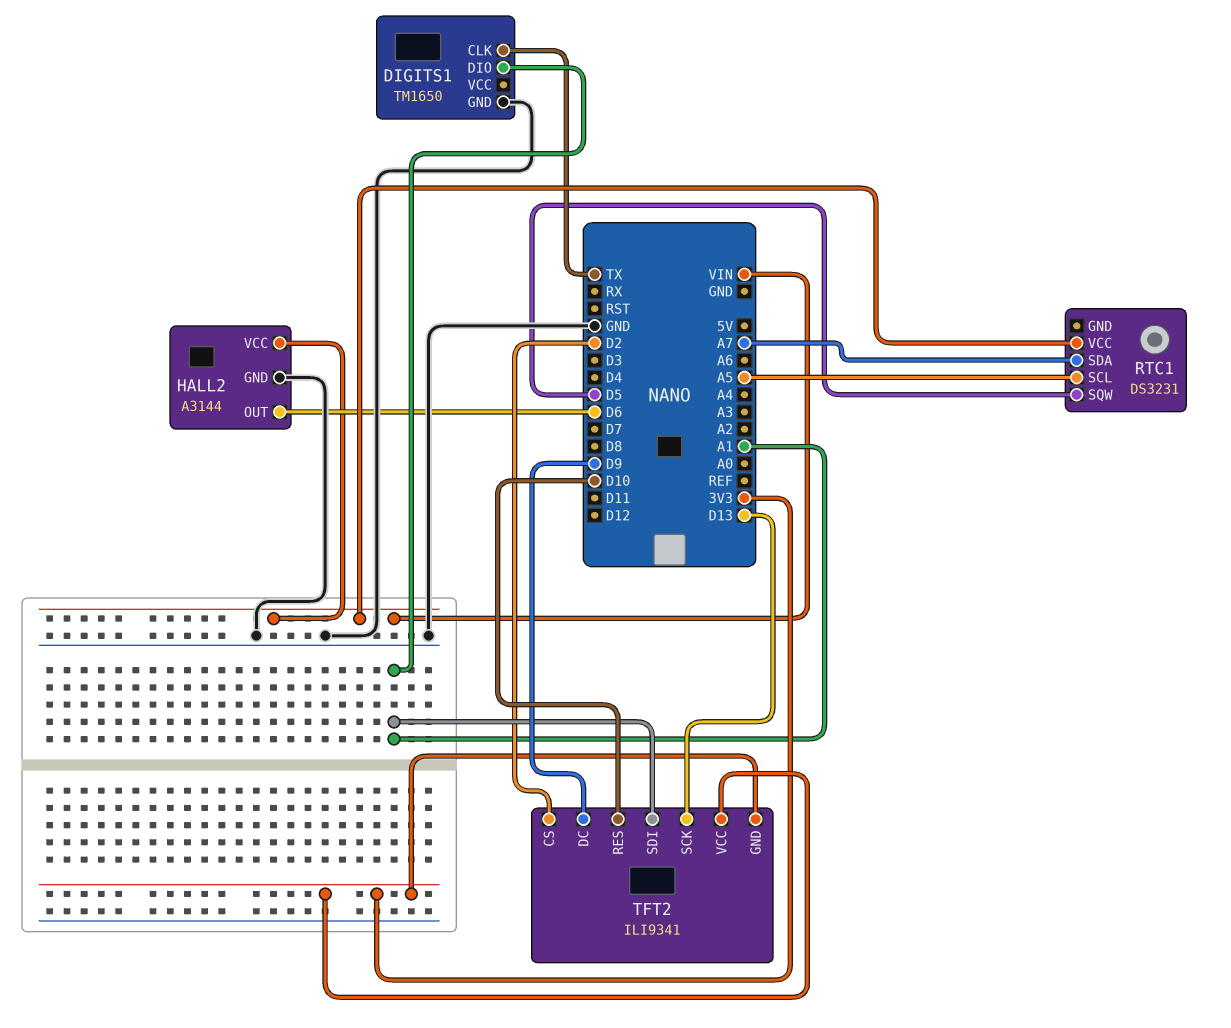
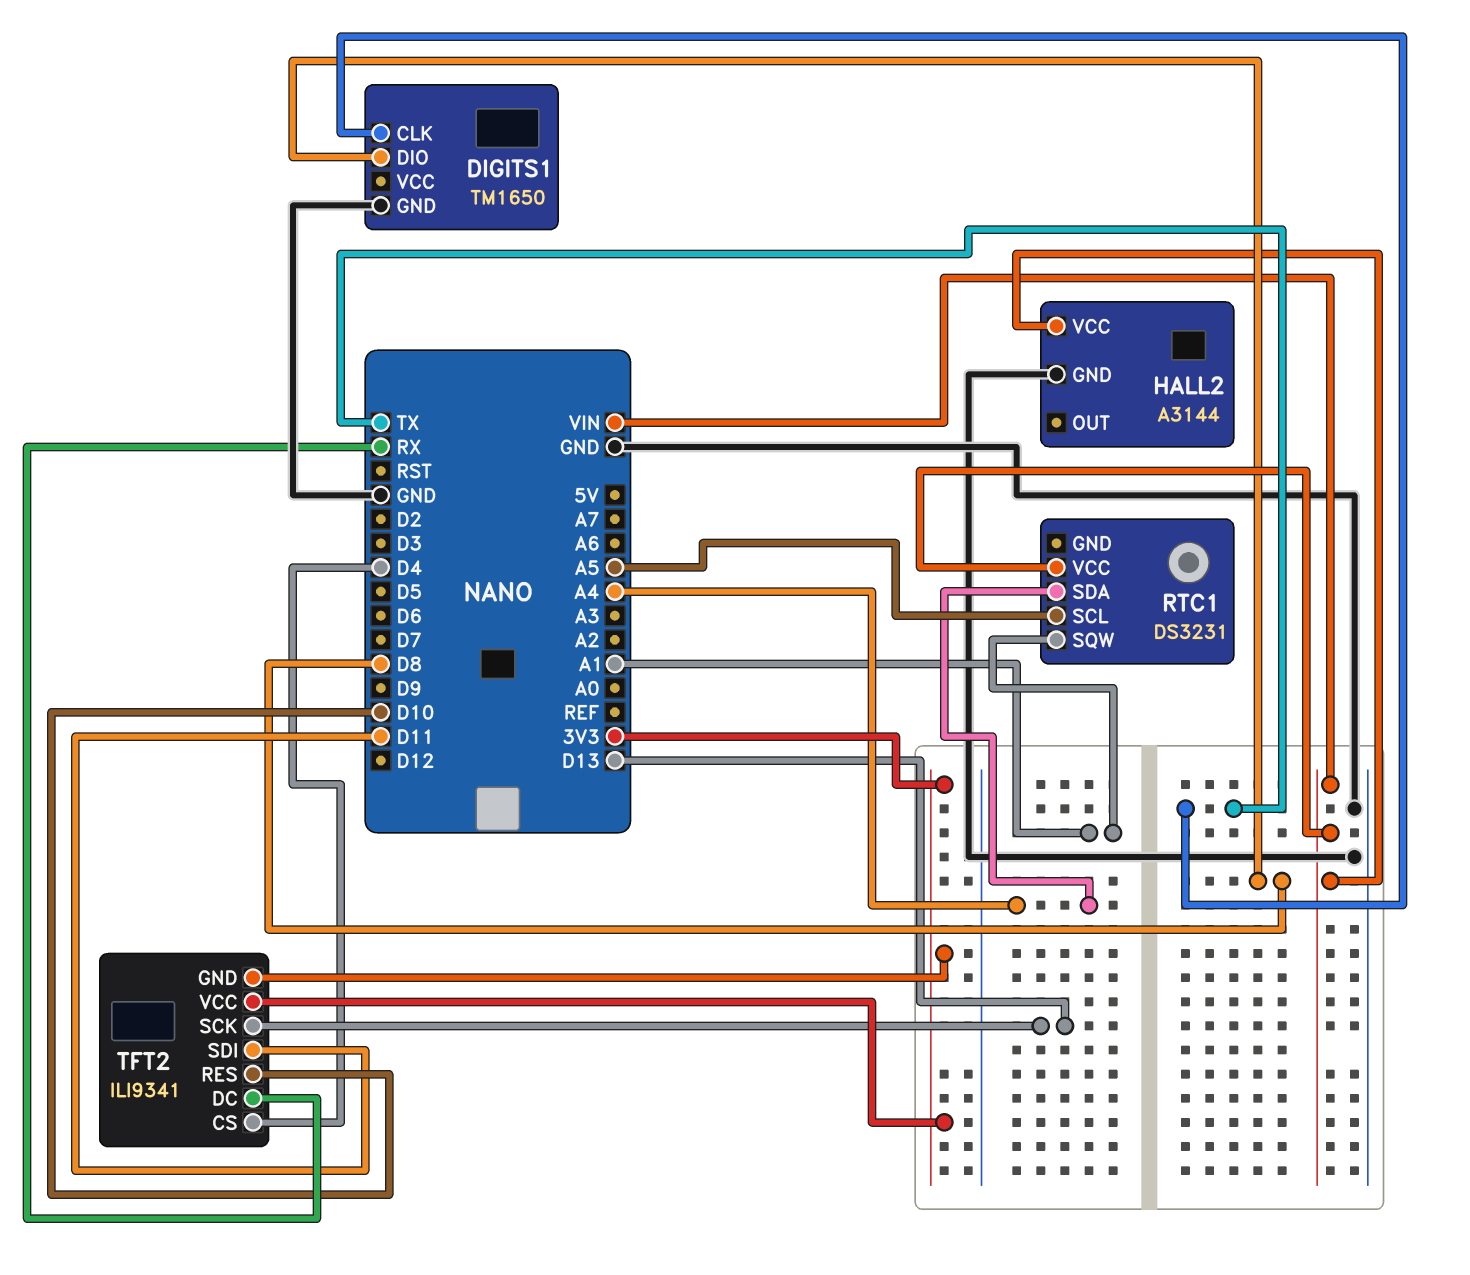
DIGITS1 pin DIO: A1 -> D8
HALL2 pin OUT: D6 -> none
RTC1 pin SDA: A7 -> A4
RTC1 pin SQW: D5 -> A1
TFT2 pin CS: D2 -> D4
TFT2 pin DC: D9 -> RX
TFT2 pin SDI: A1 -> D11

